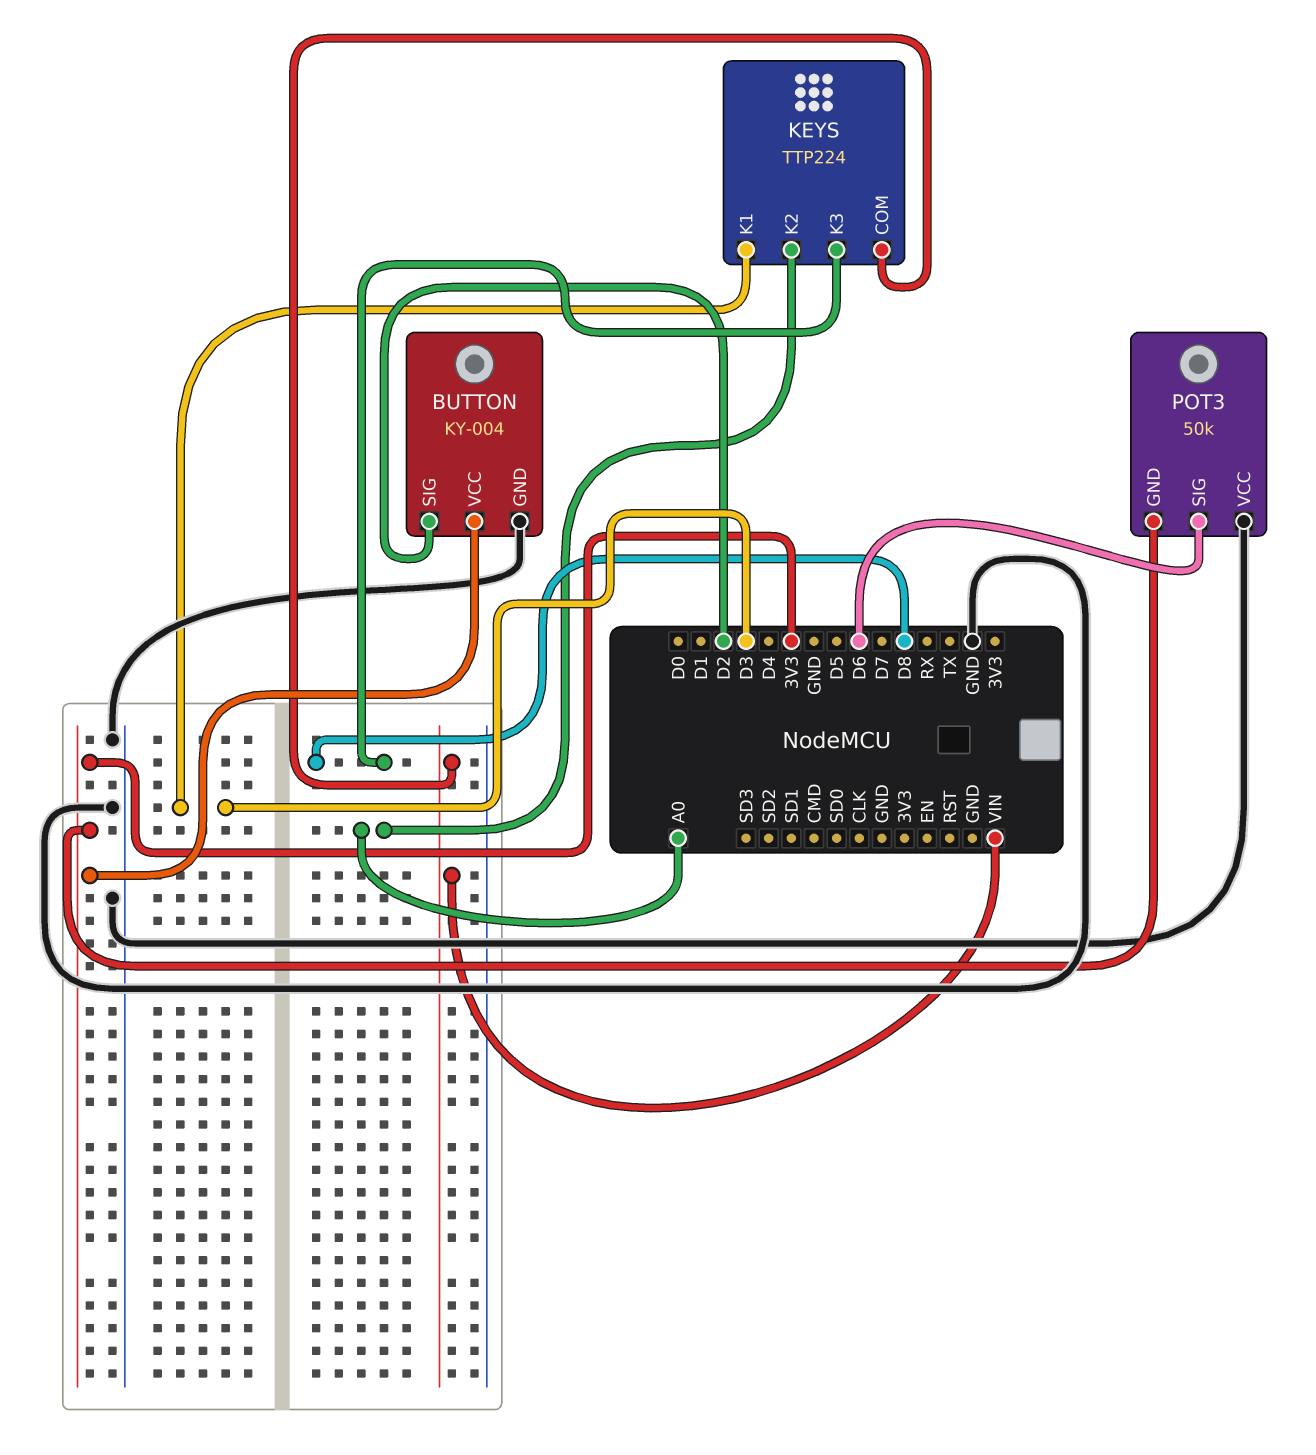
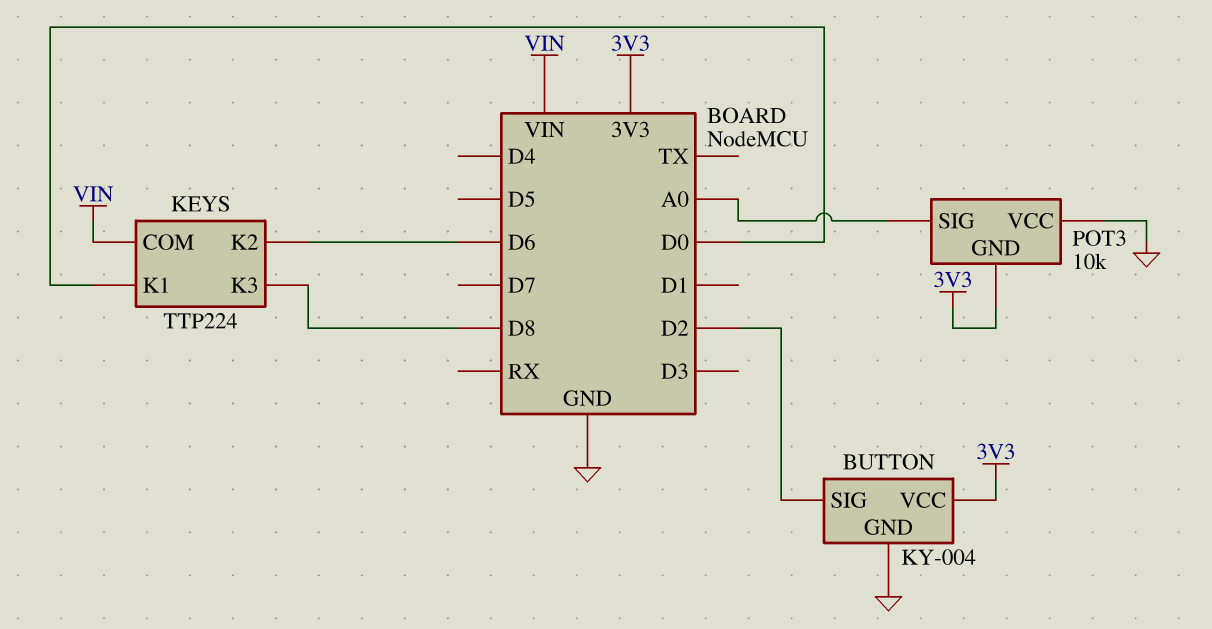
KEYS pin K1: D3 -> D0
KEYS pin K2: A0 -> D6
POT3: 50k -> 10k
POT3 pin SIG: D6 -> A0

